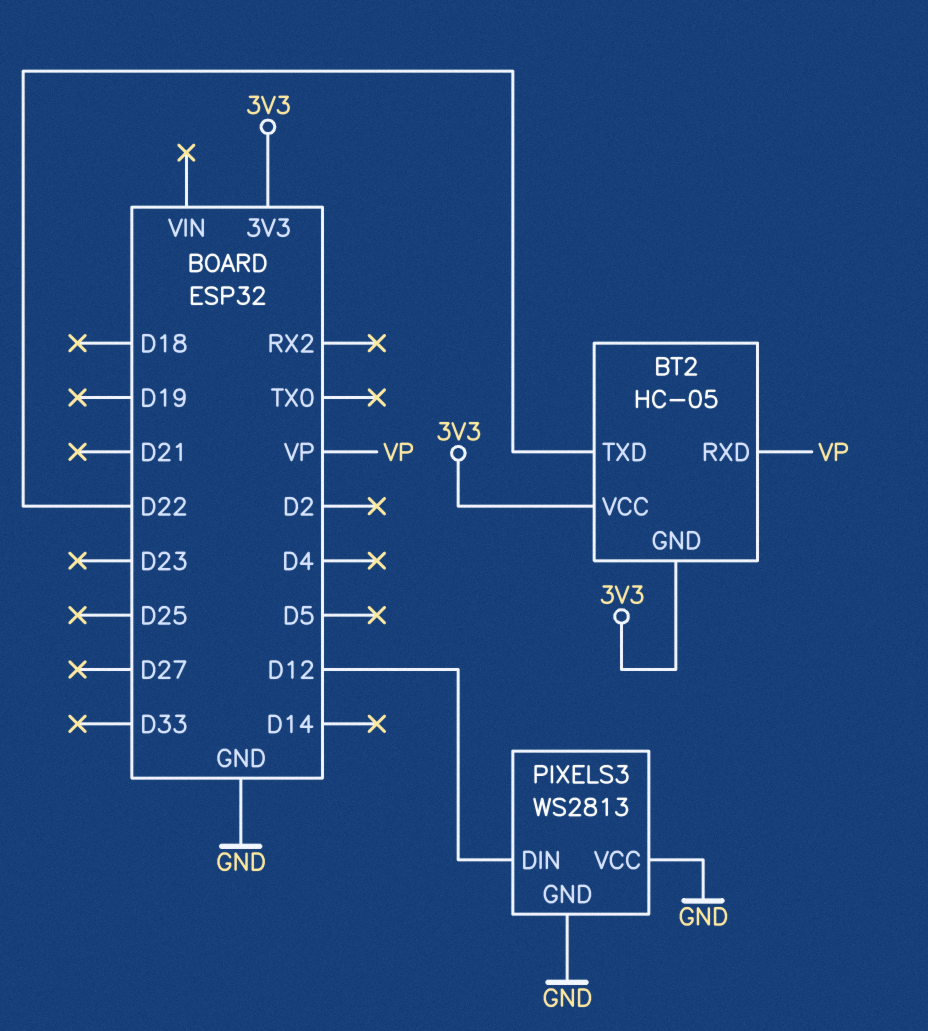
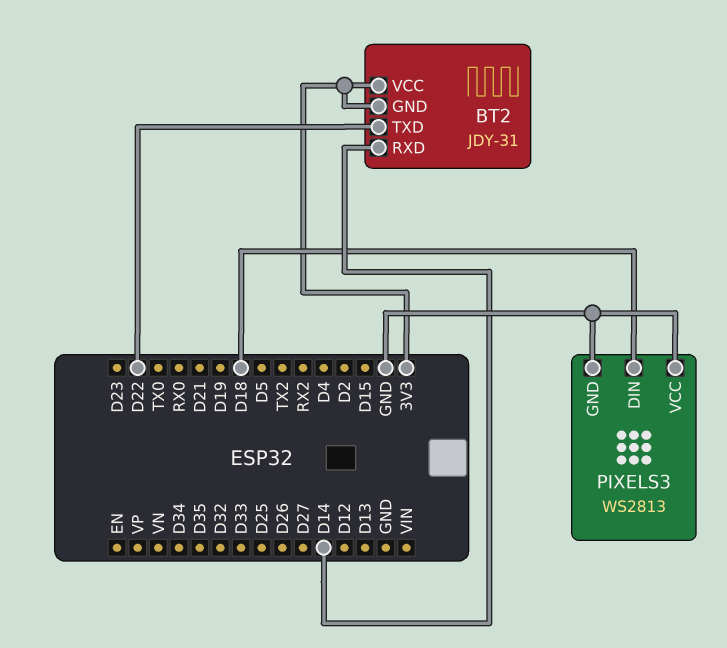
BT2: HC-05 -> JDY-31
BT2 pin RXD: VP -> D14
PIXELS3 pin DIN: D12 -> D18

